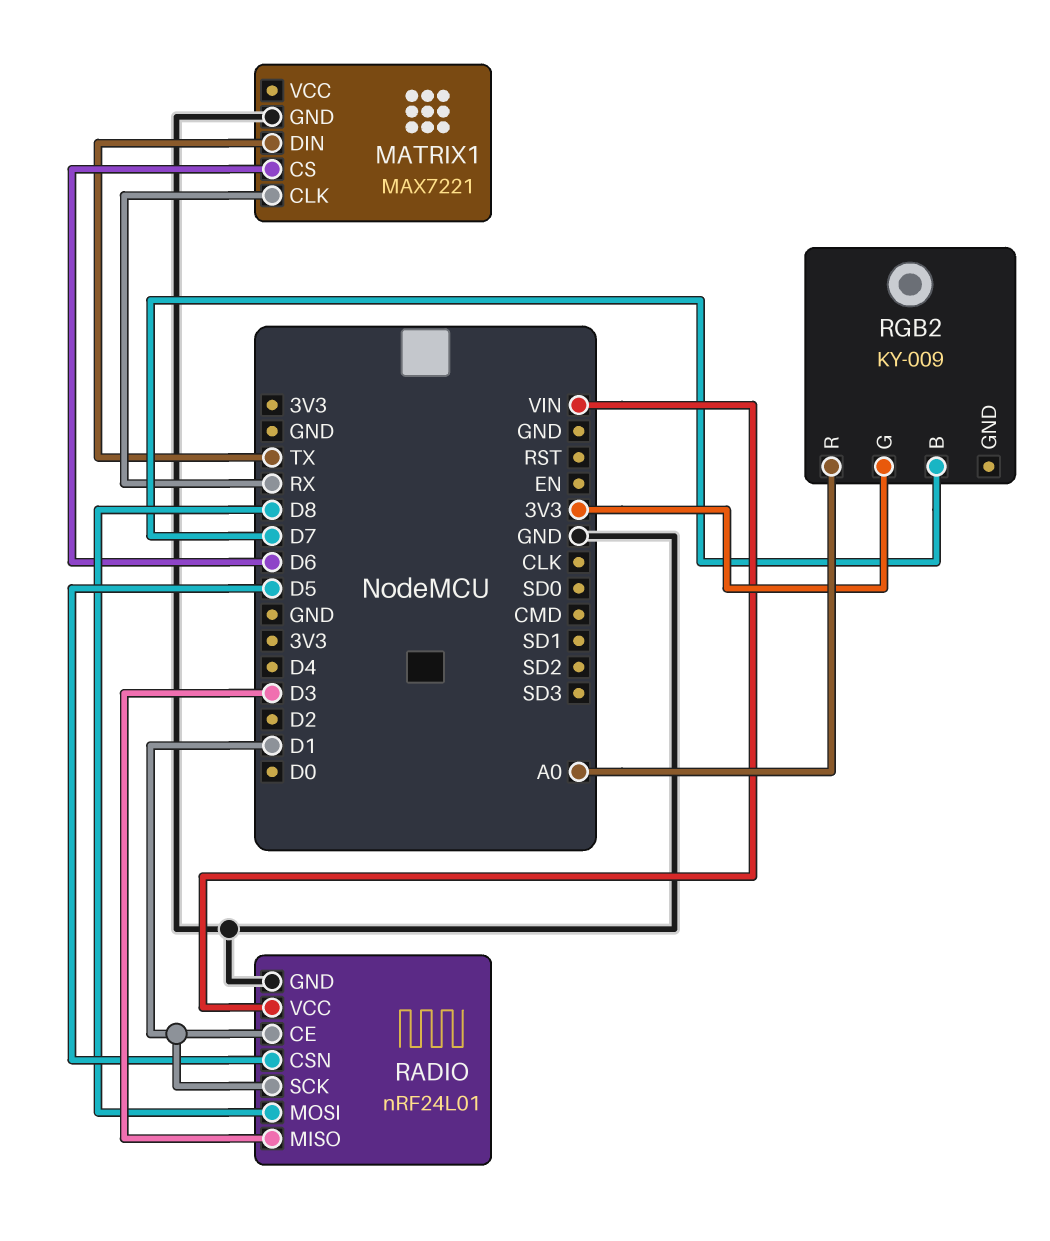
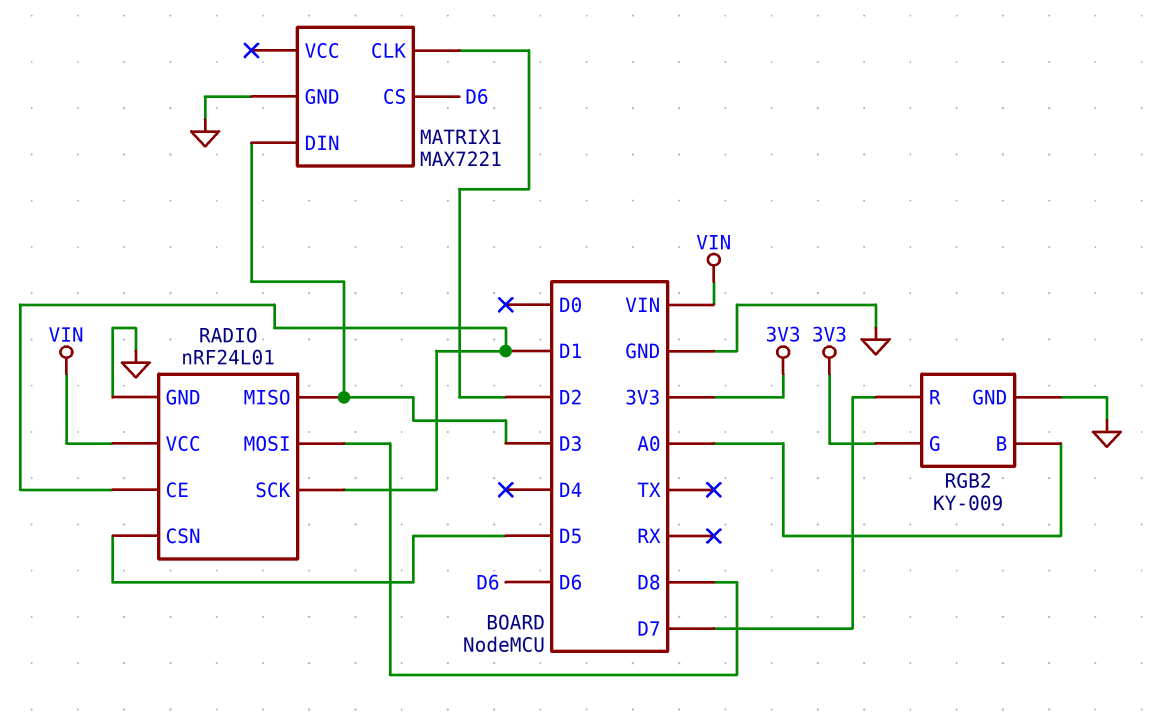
MATRIX1 pin CLK: RX -> D2
MATRIX1 pin DIN: TX -> D3
RGB2 pin B: D7 -> A0
RGB2 pin GND: none -> GND
RGB2 pin R: A0 -> D7

